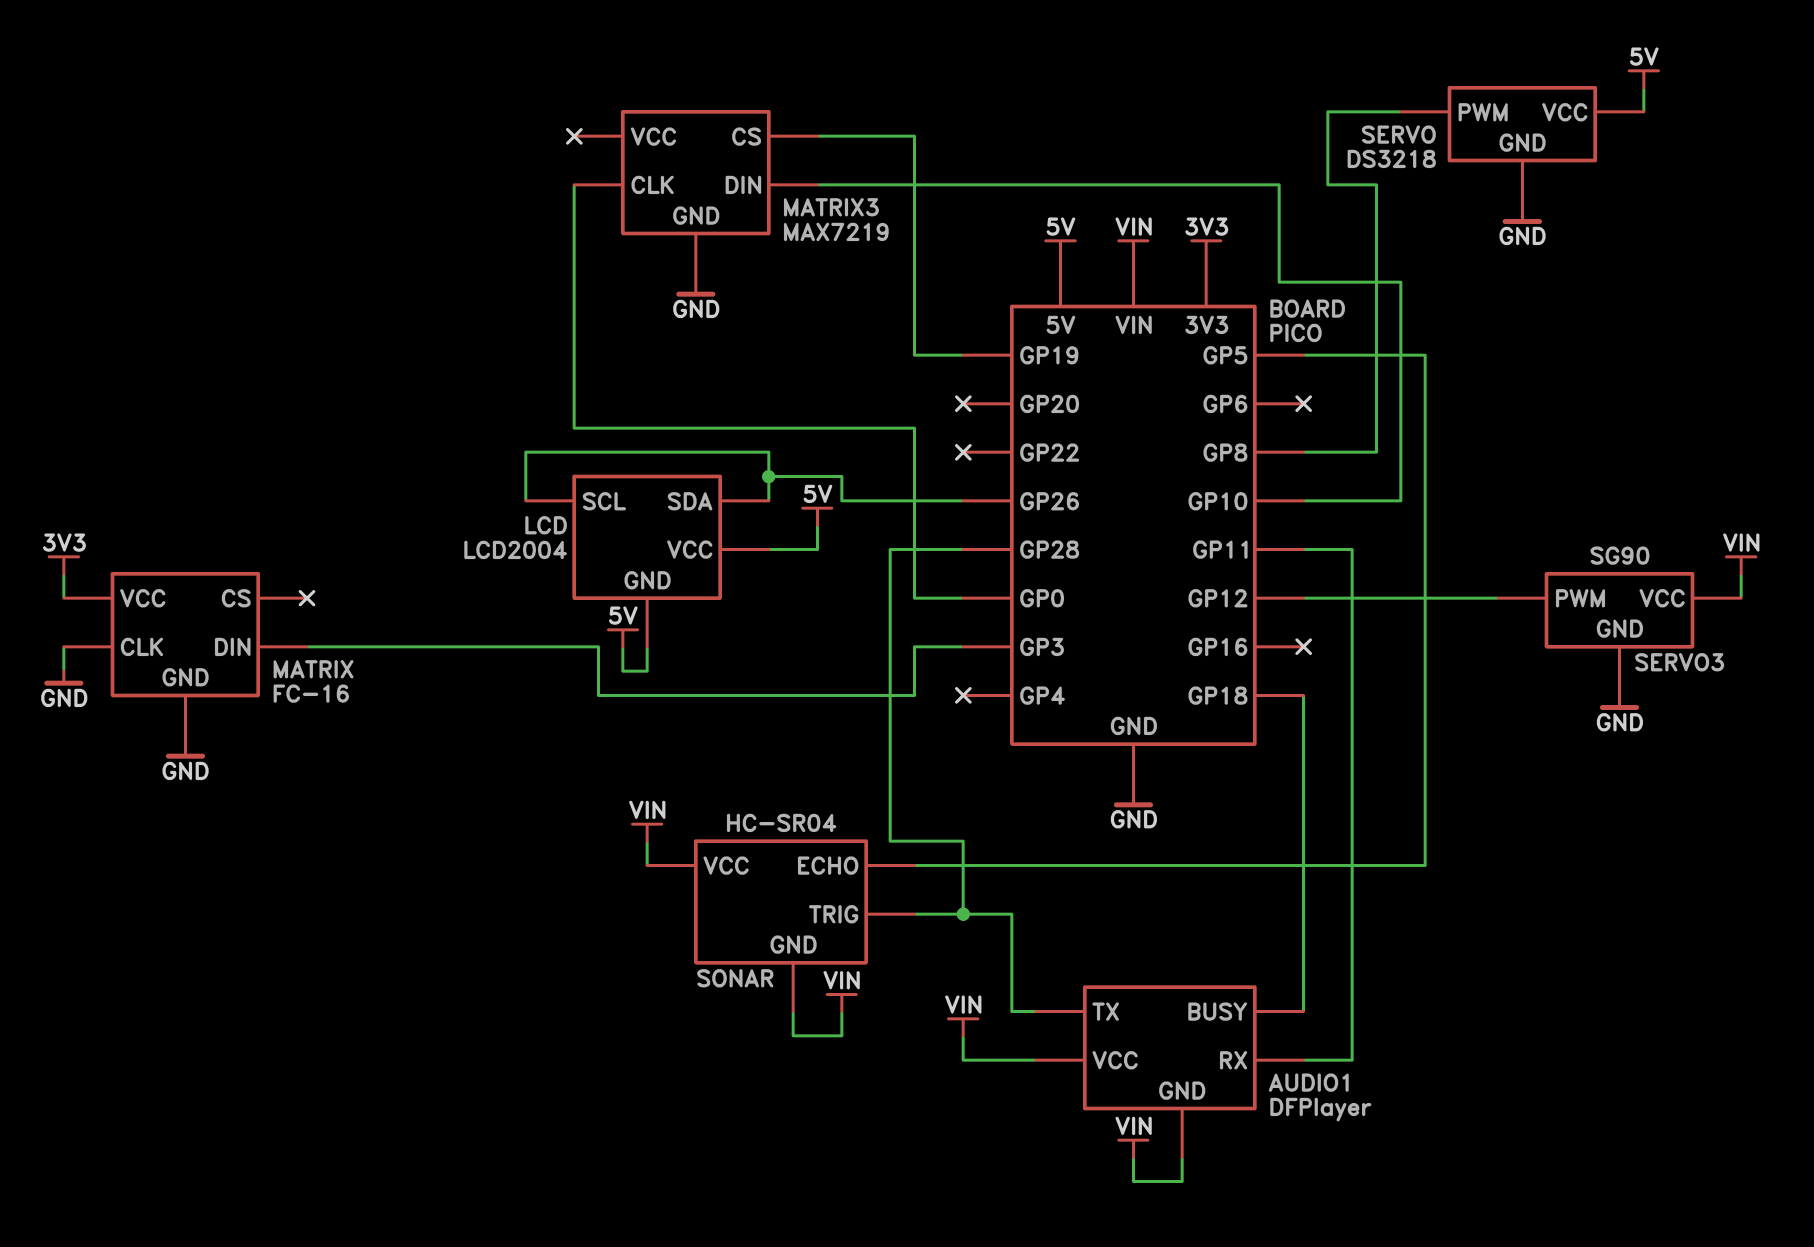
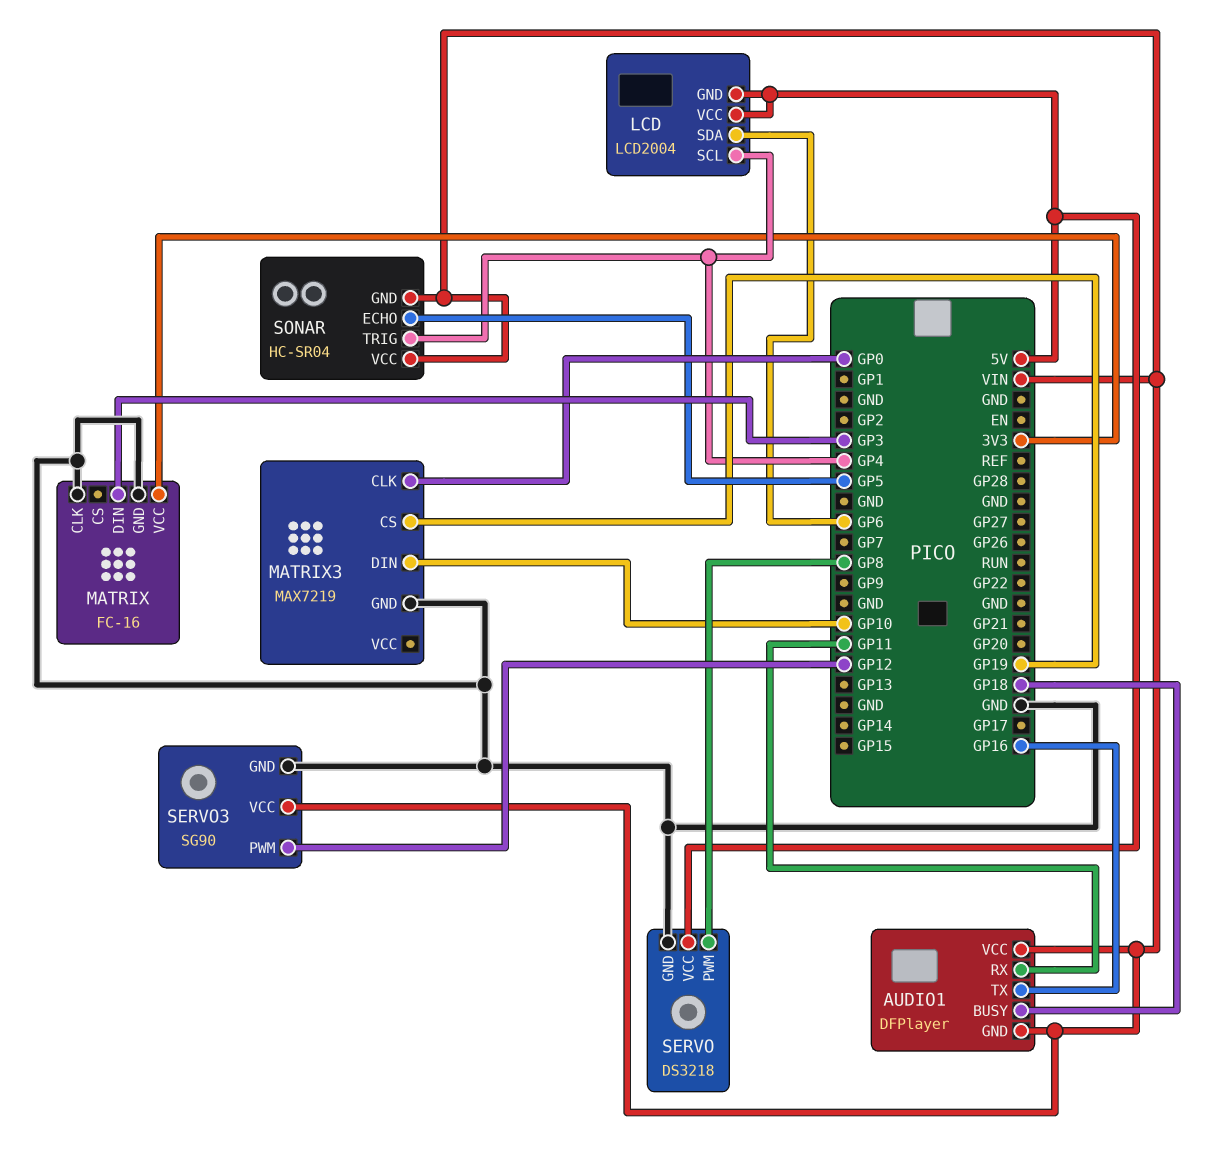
AUDIO1 pin TX: GP28 -> GP16
LCD pin SCL: GP26 -> GP4
LCD pin SDA: GP26 -> GP6
SONAR pin TRIG: GP28 -> GP4

